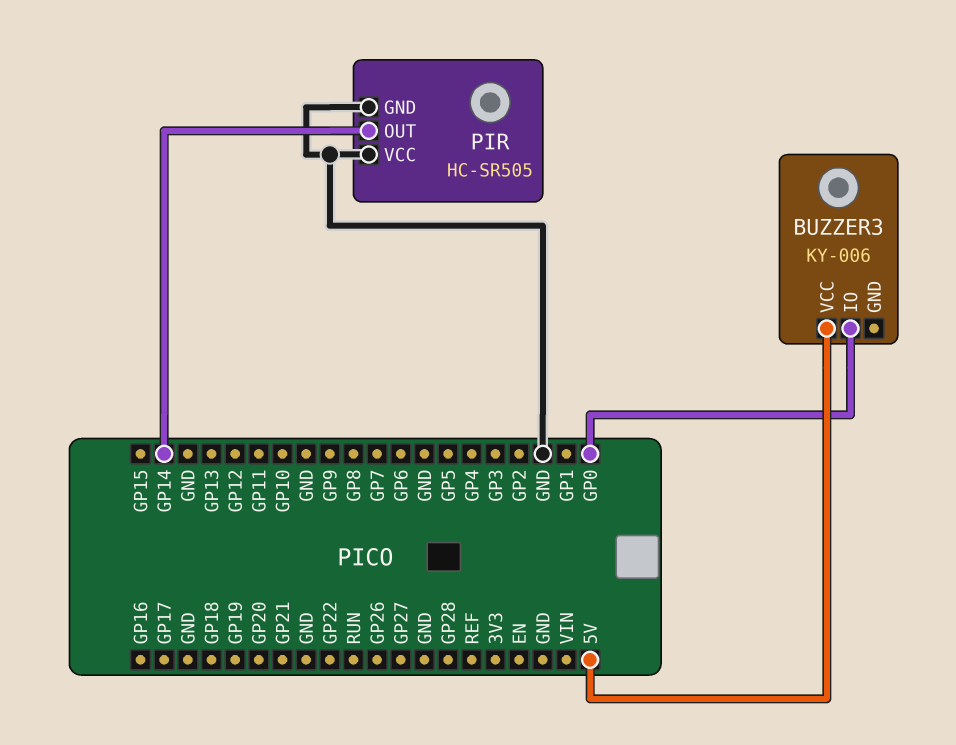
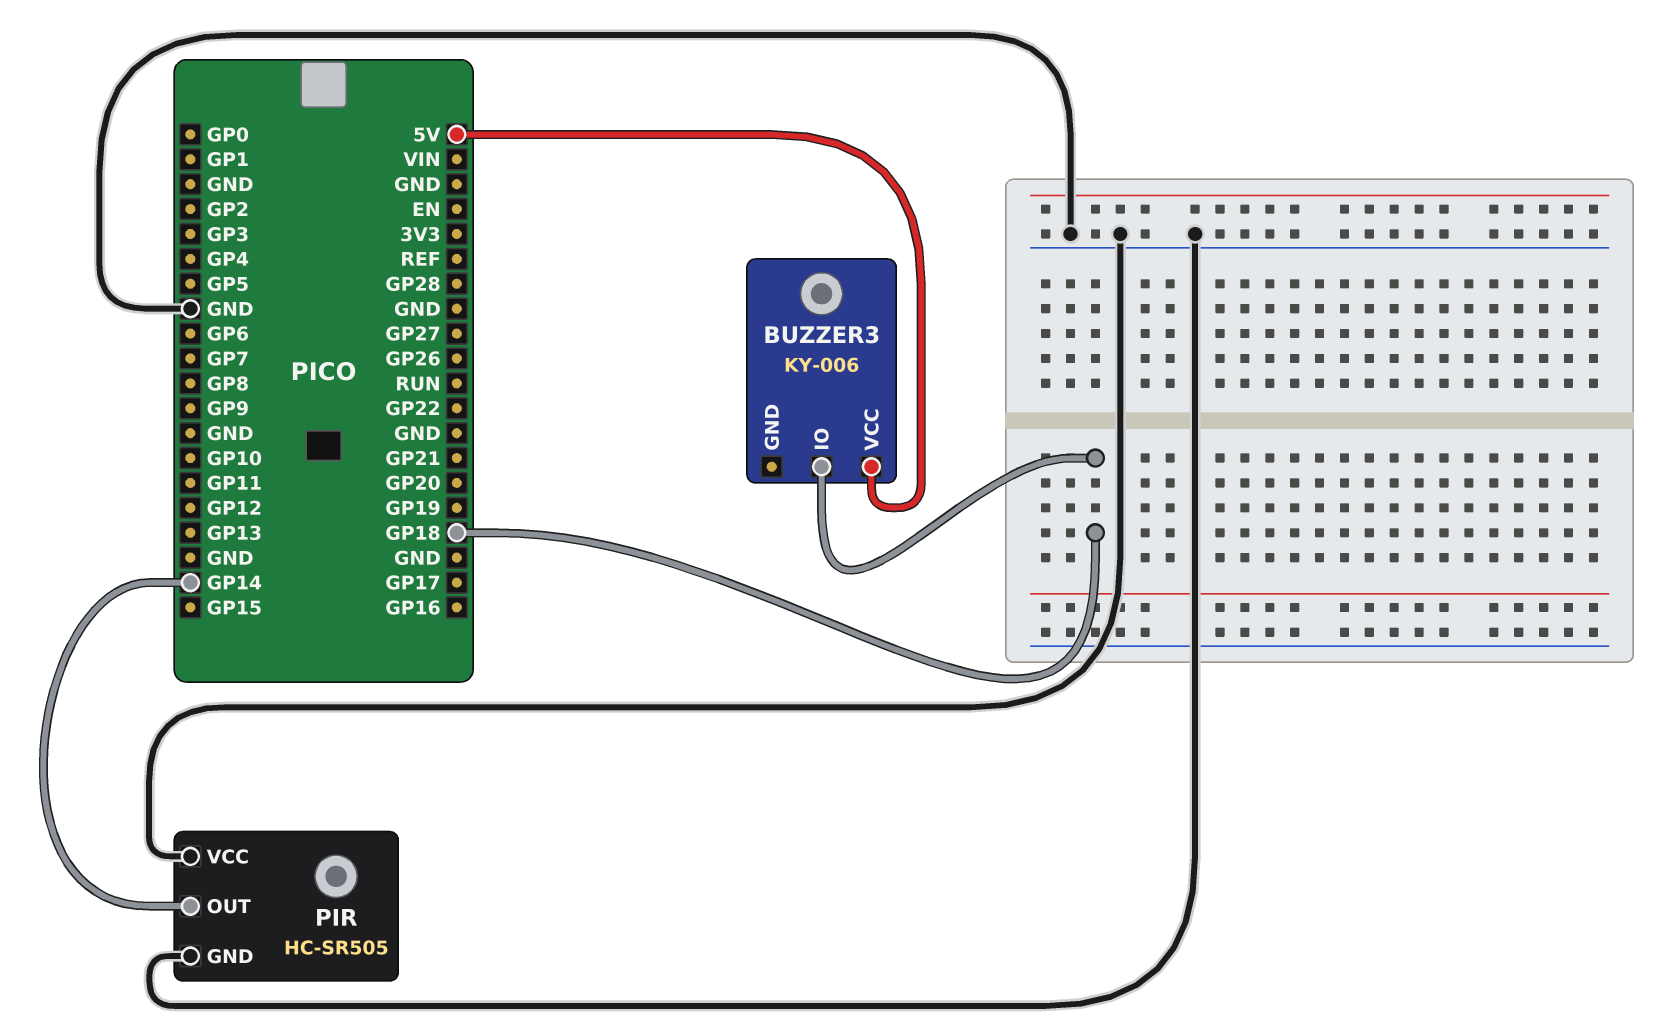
BUZZER3 pin IO: GP0 -> GP18

